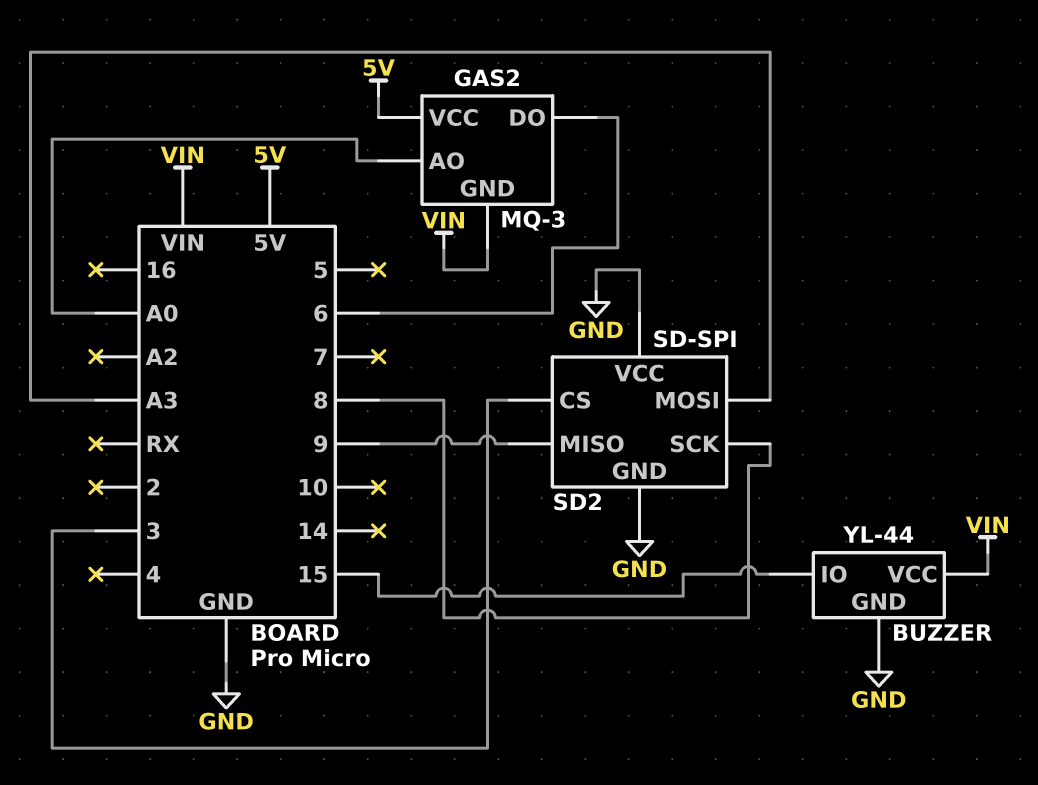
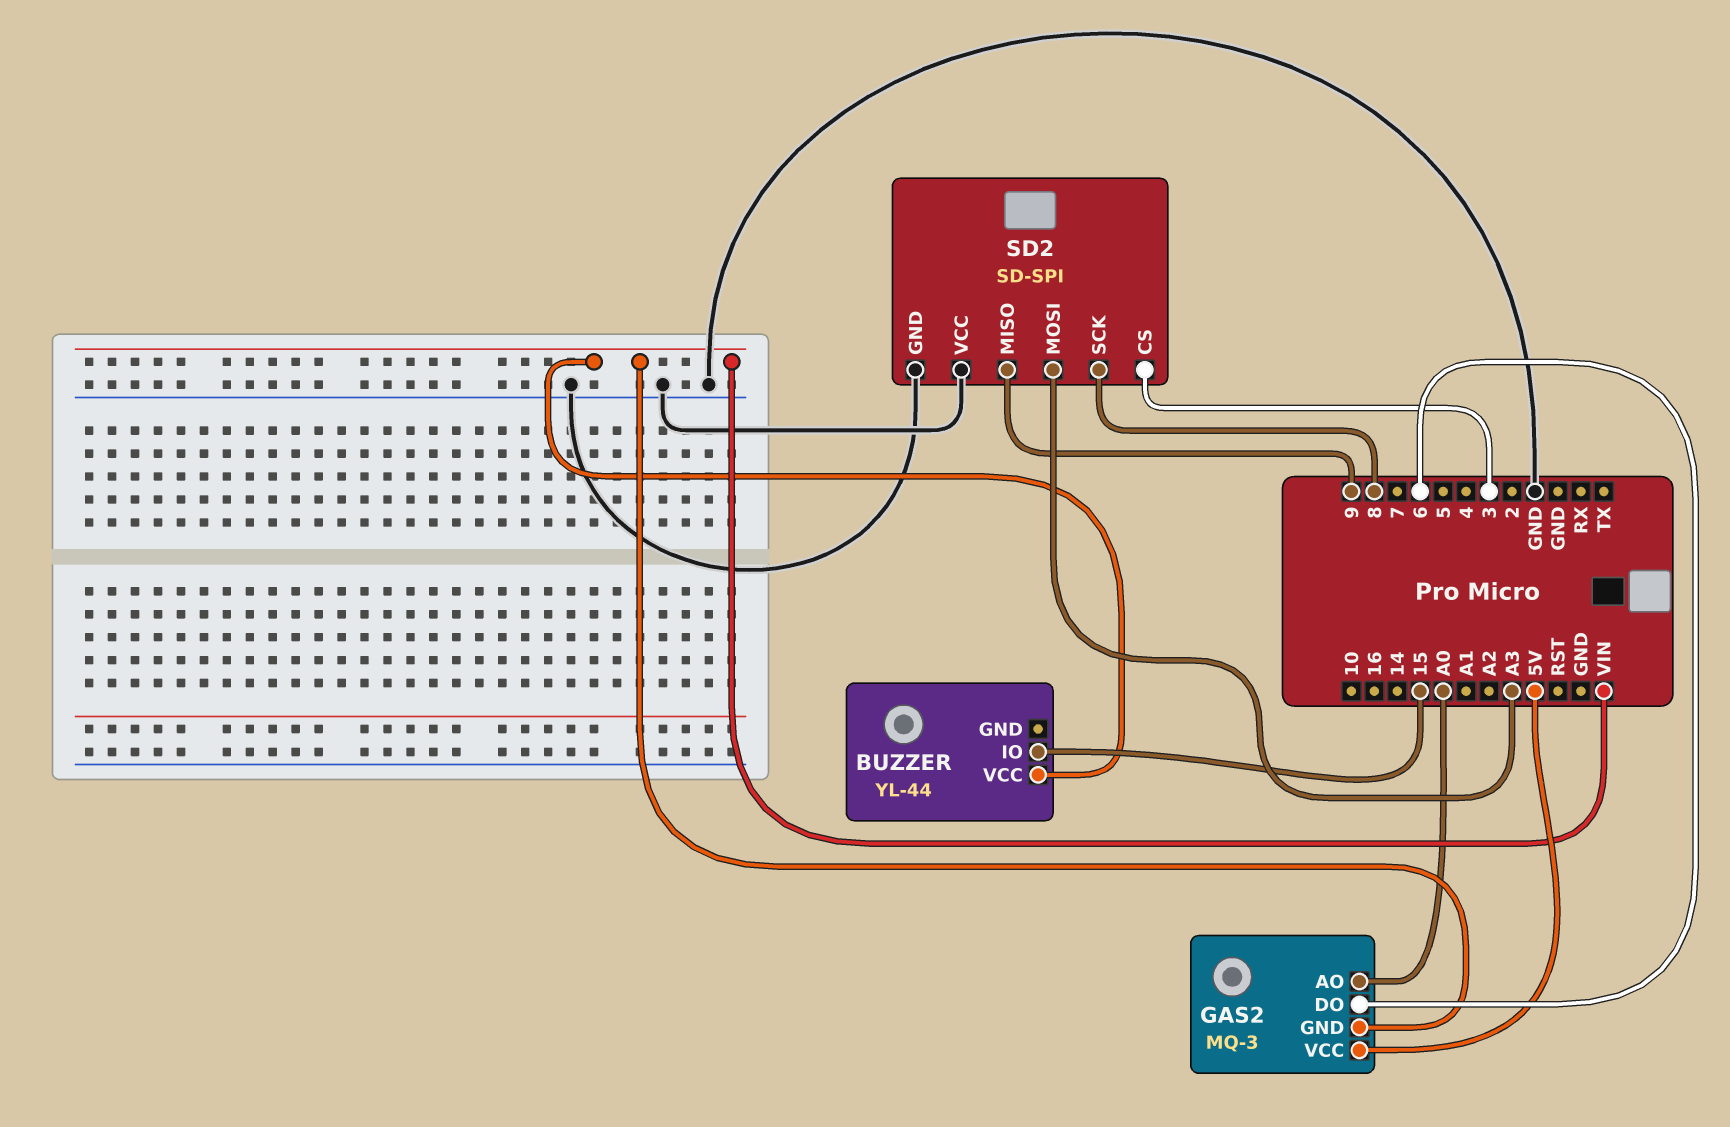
BUZZER pin GND: GND -> none

